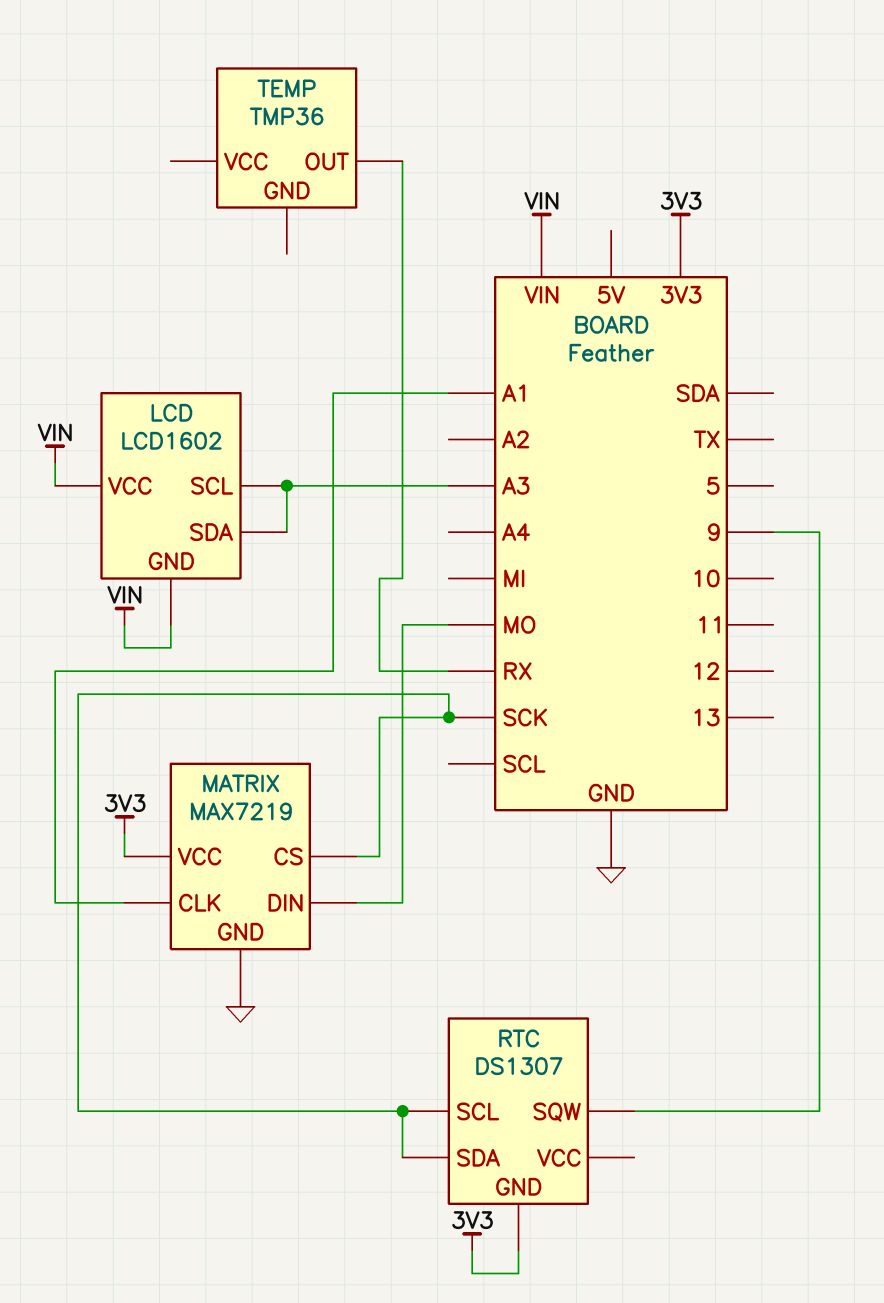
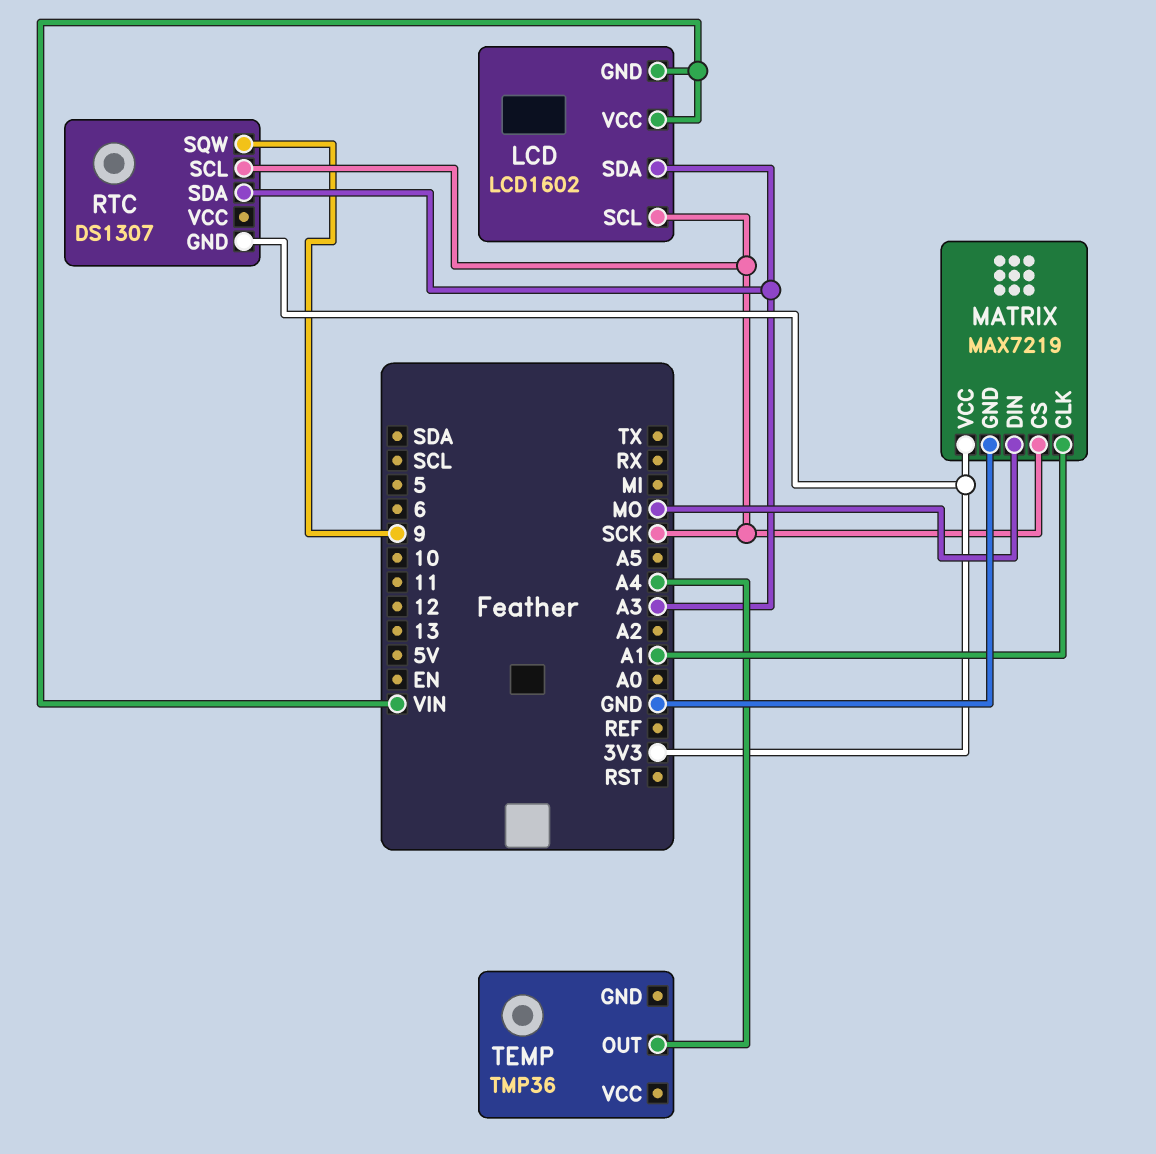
LCD pin SCL: A3 -> SCK
RTC pin SDA: SCK -> A3
TEMP pin OUT: RX -> A4

